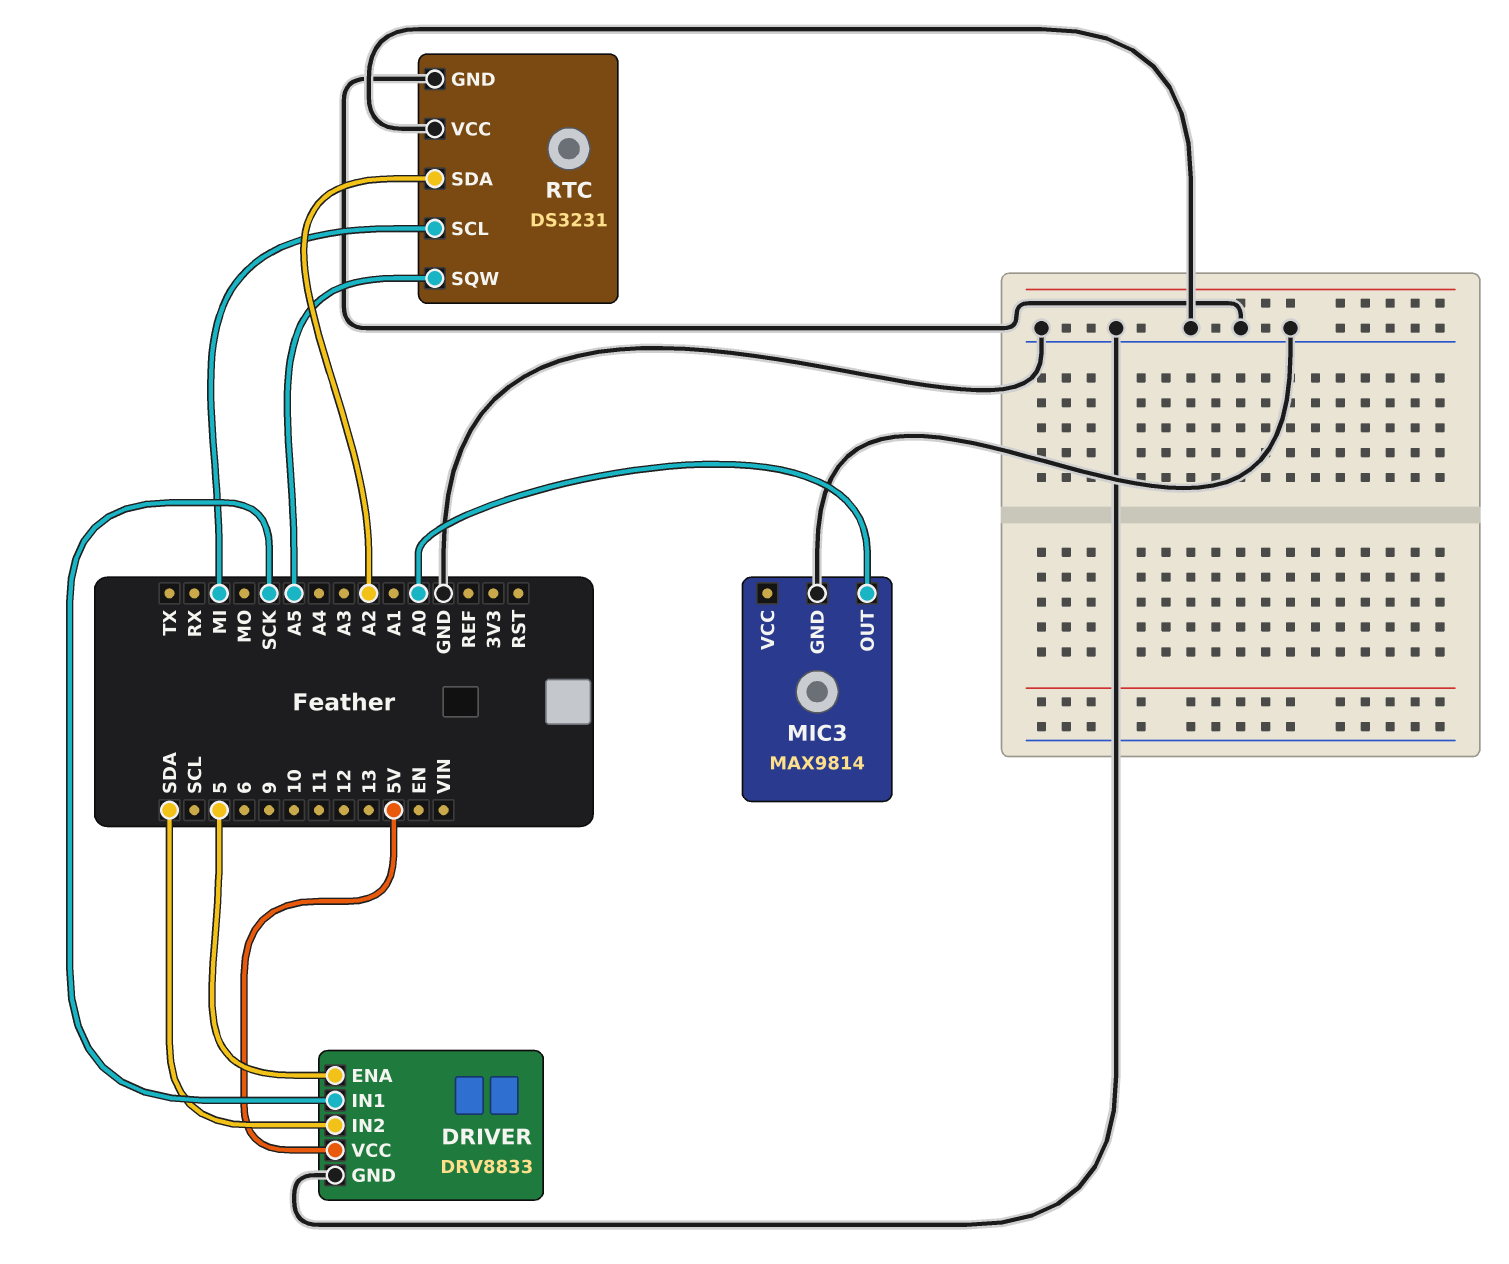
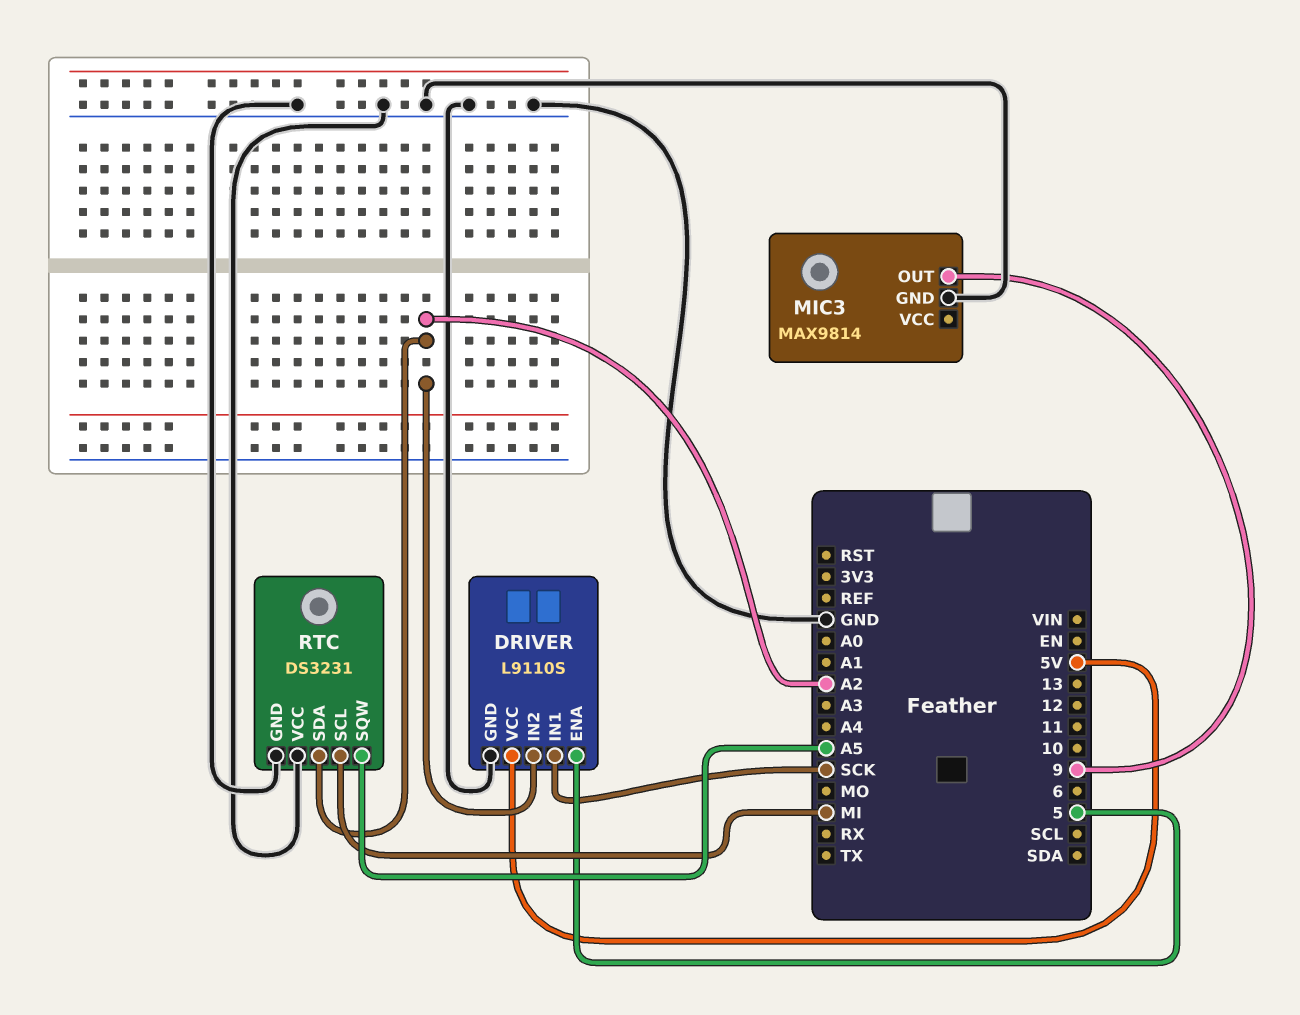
DRIVER: DRV8833 -> L9110S
DRIVER pin IN2: SDA -> A2
MIC3 pin OUT: A0 -> 9

